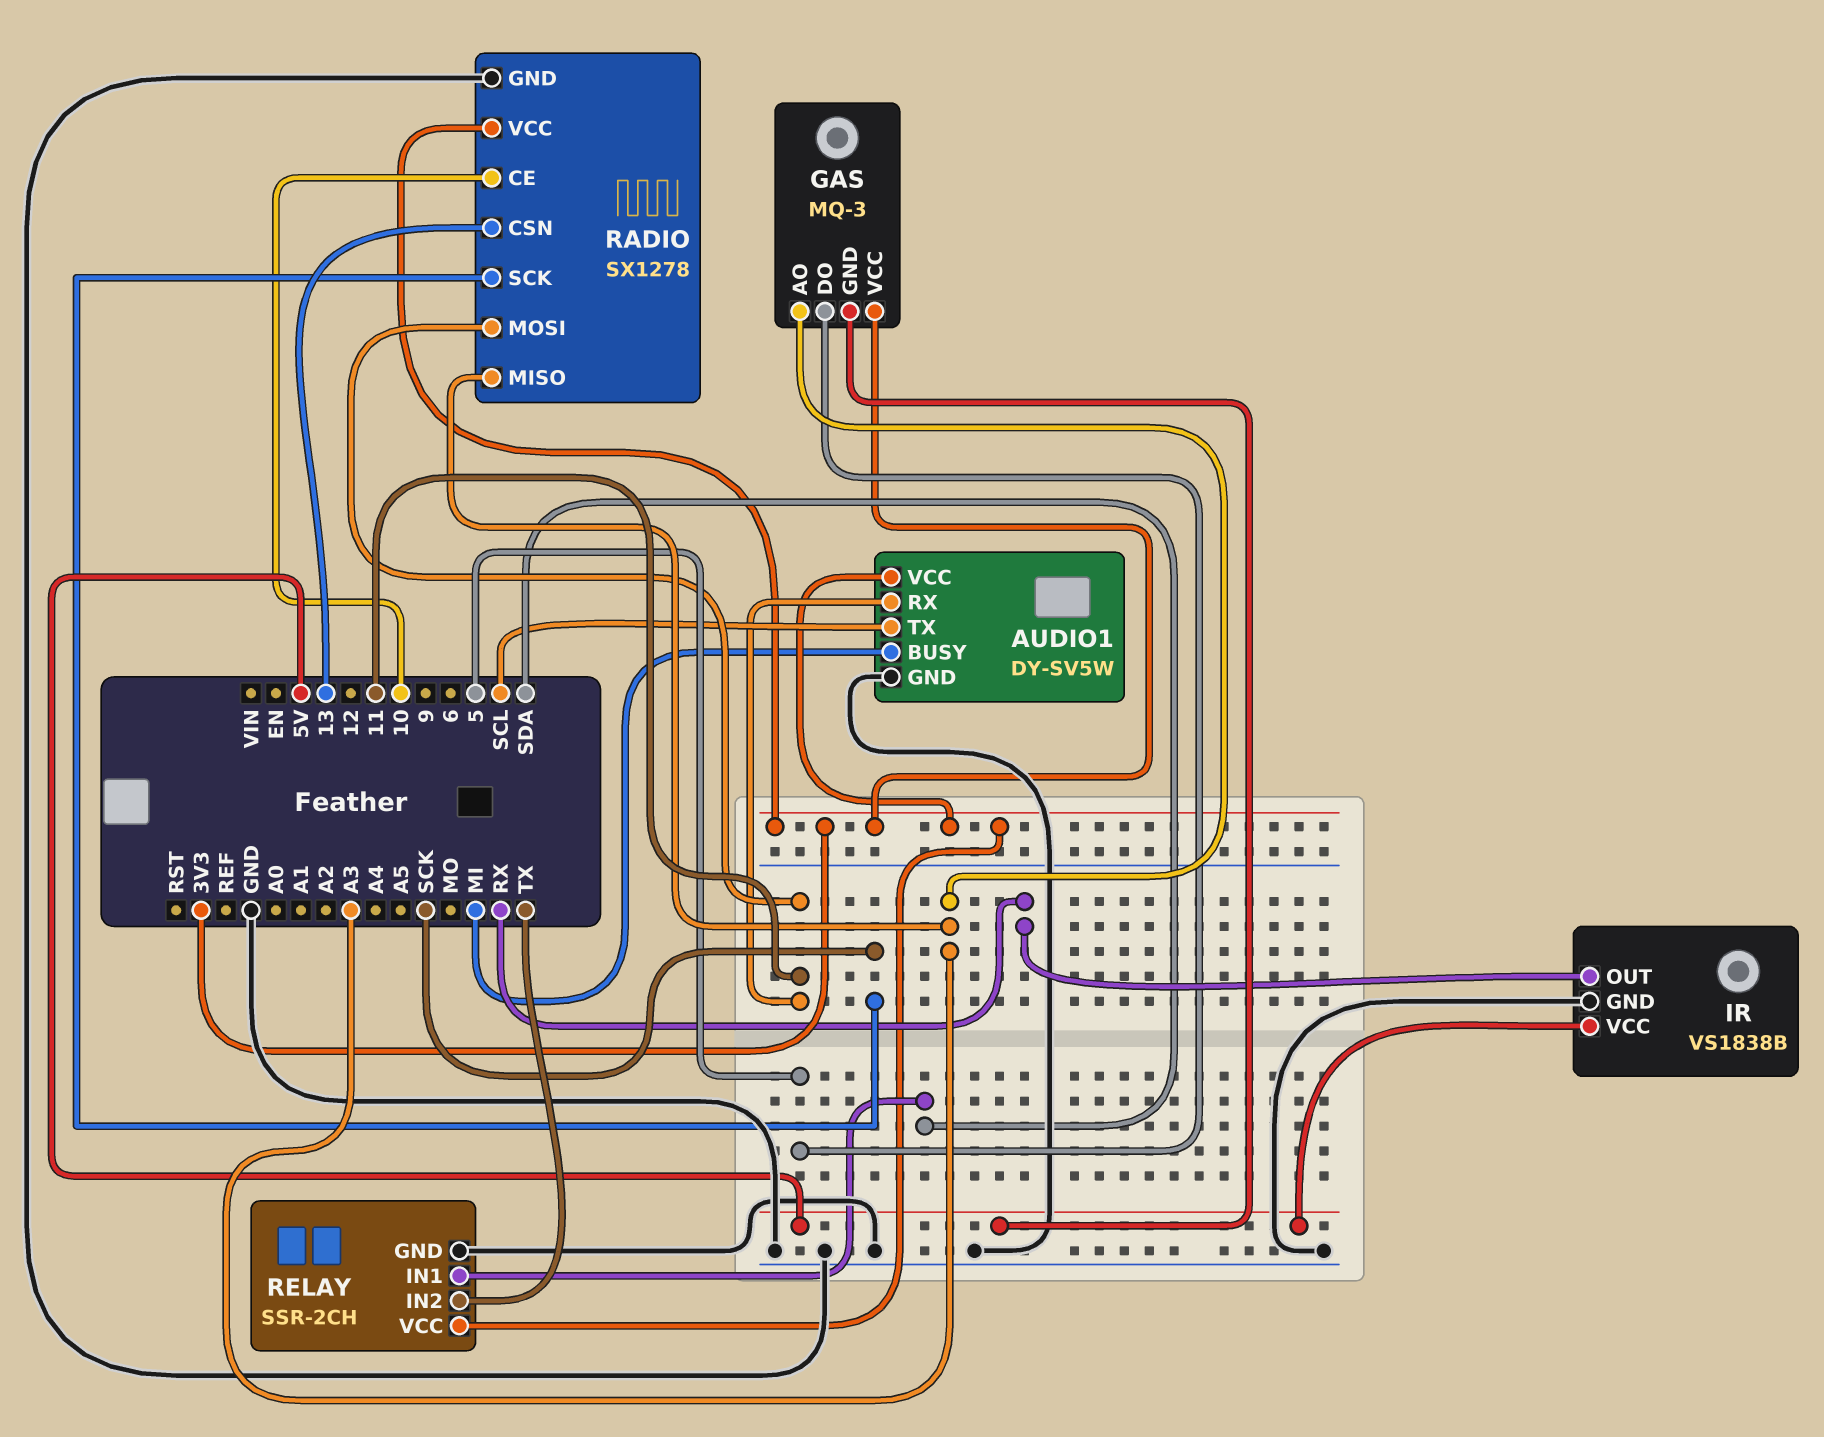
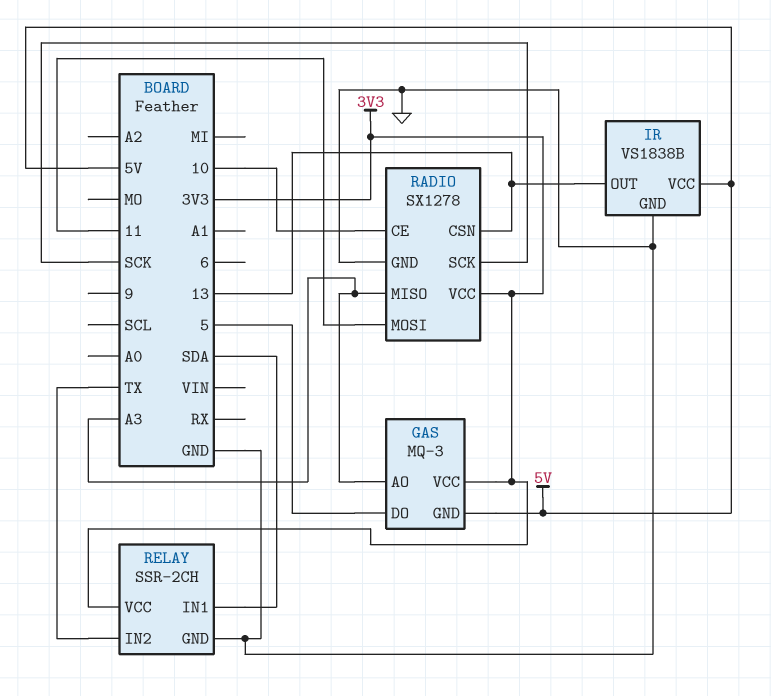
AUDIO1: DY-SV5W -> none
AUDIO1 pin BUSY: MI -> none
AUDIO1 pin GND: GND -> none
AUDIO1 pin RX: 11 -> none
AUDIO1 pin TX: SCL -> none
AUDIO1 pin VCC: 3V3 -> none
IR pin OUT: RX -> 13

